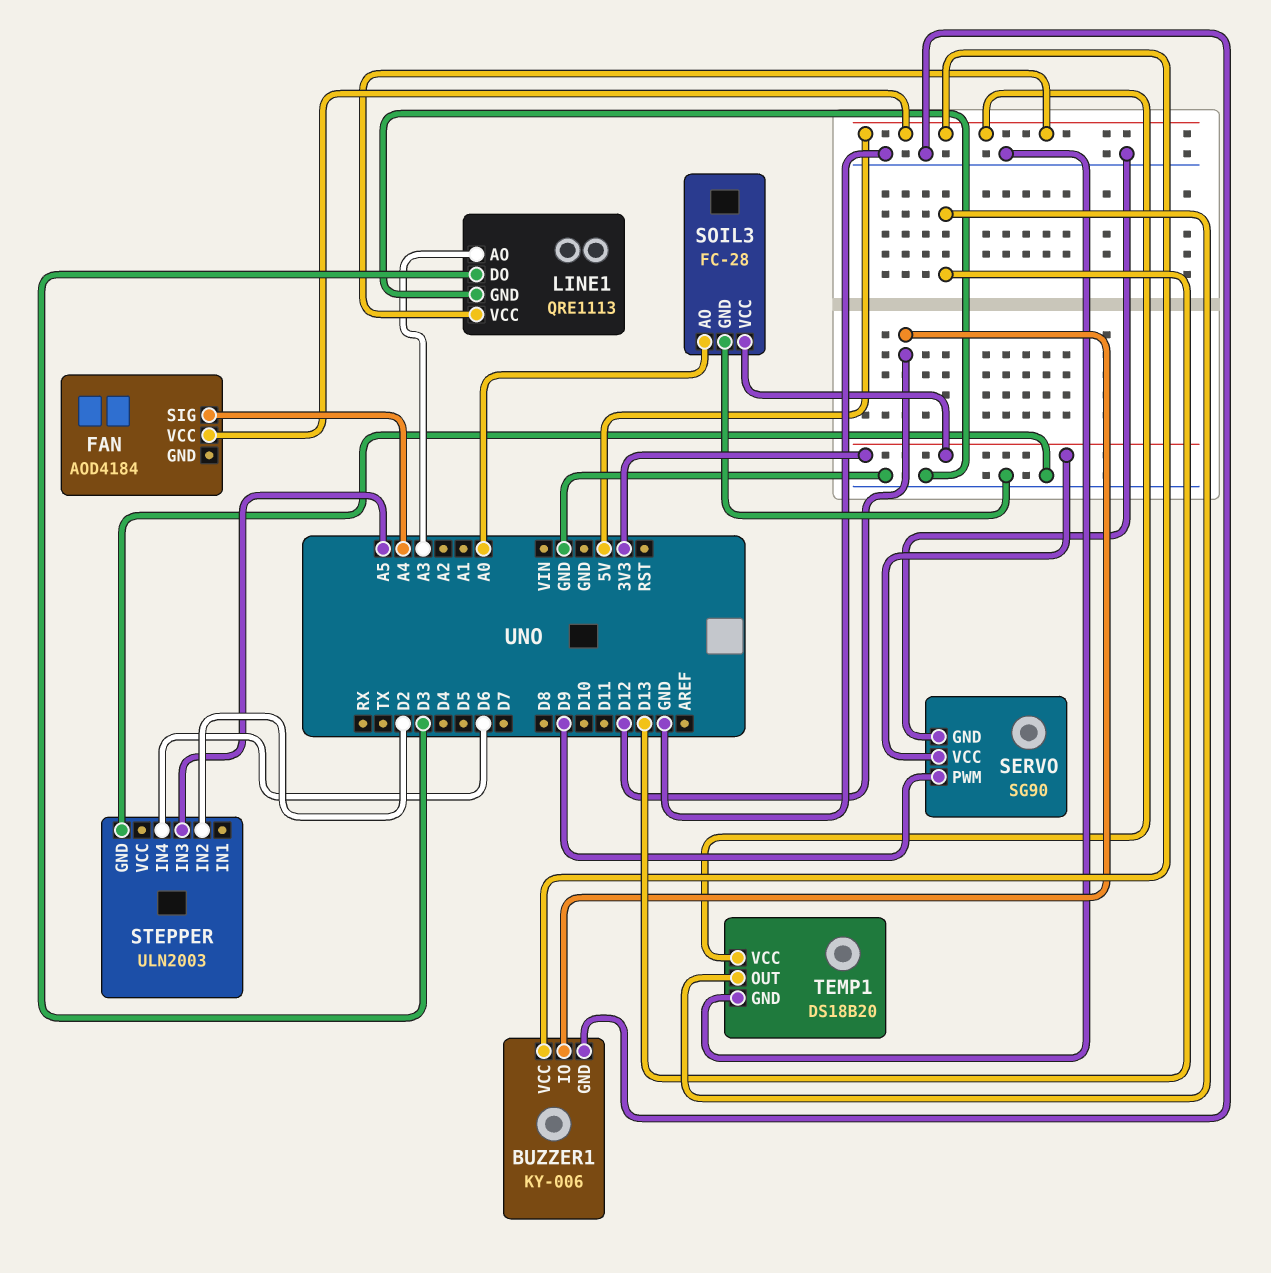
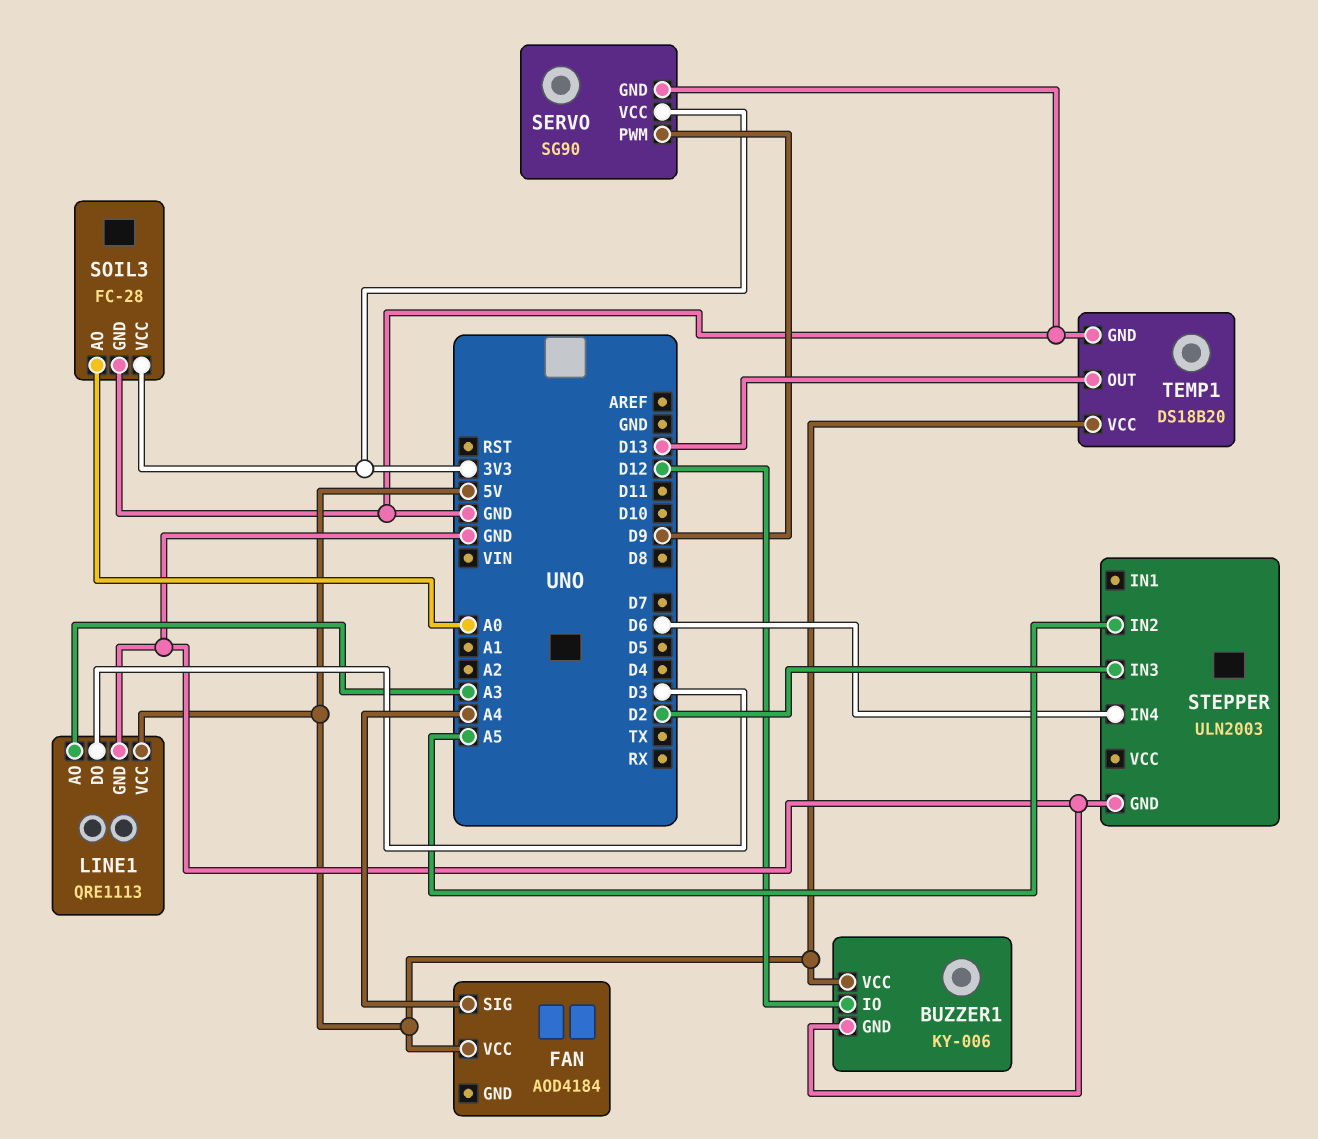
STEPPER pin IN2: D2 -> A5
STEPPER pin IN3: A5 -> D2

